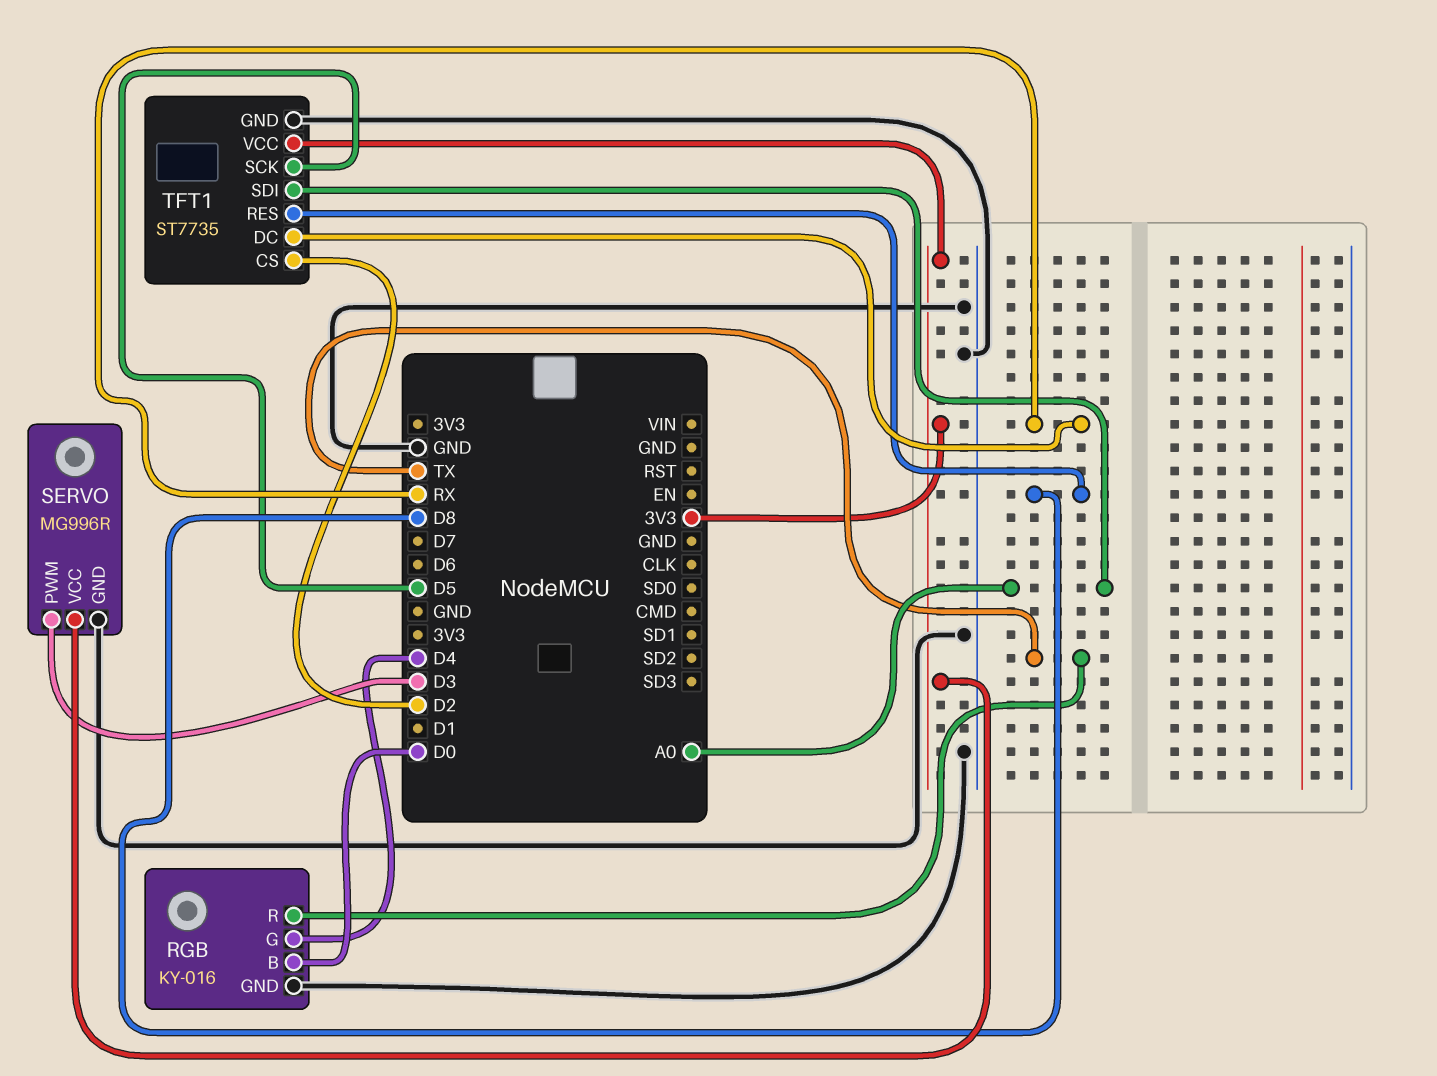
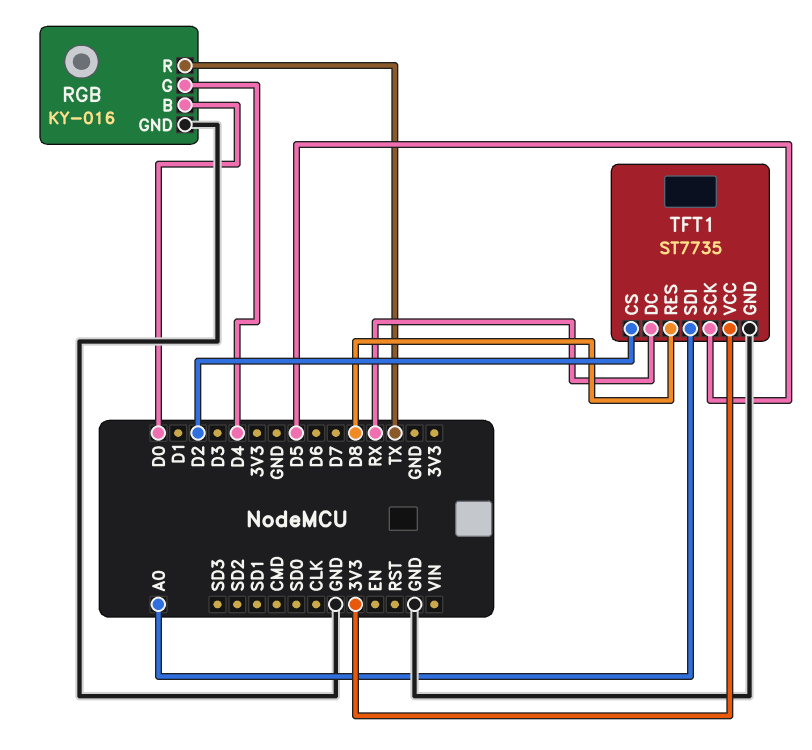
SERVO: MG996R -> none
SERVO pin GND: GND -> none
SERVO pin PWM: D3 -> none
SERVO pin VCC: 3V3 -> none

